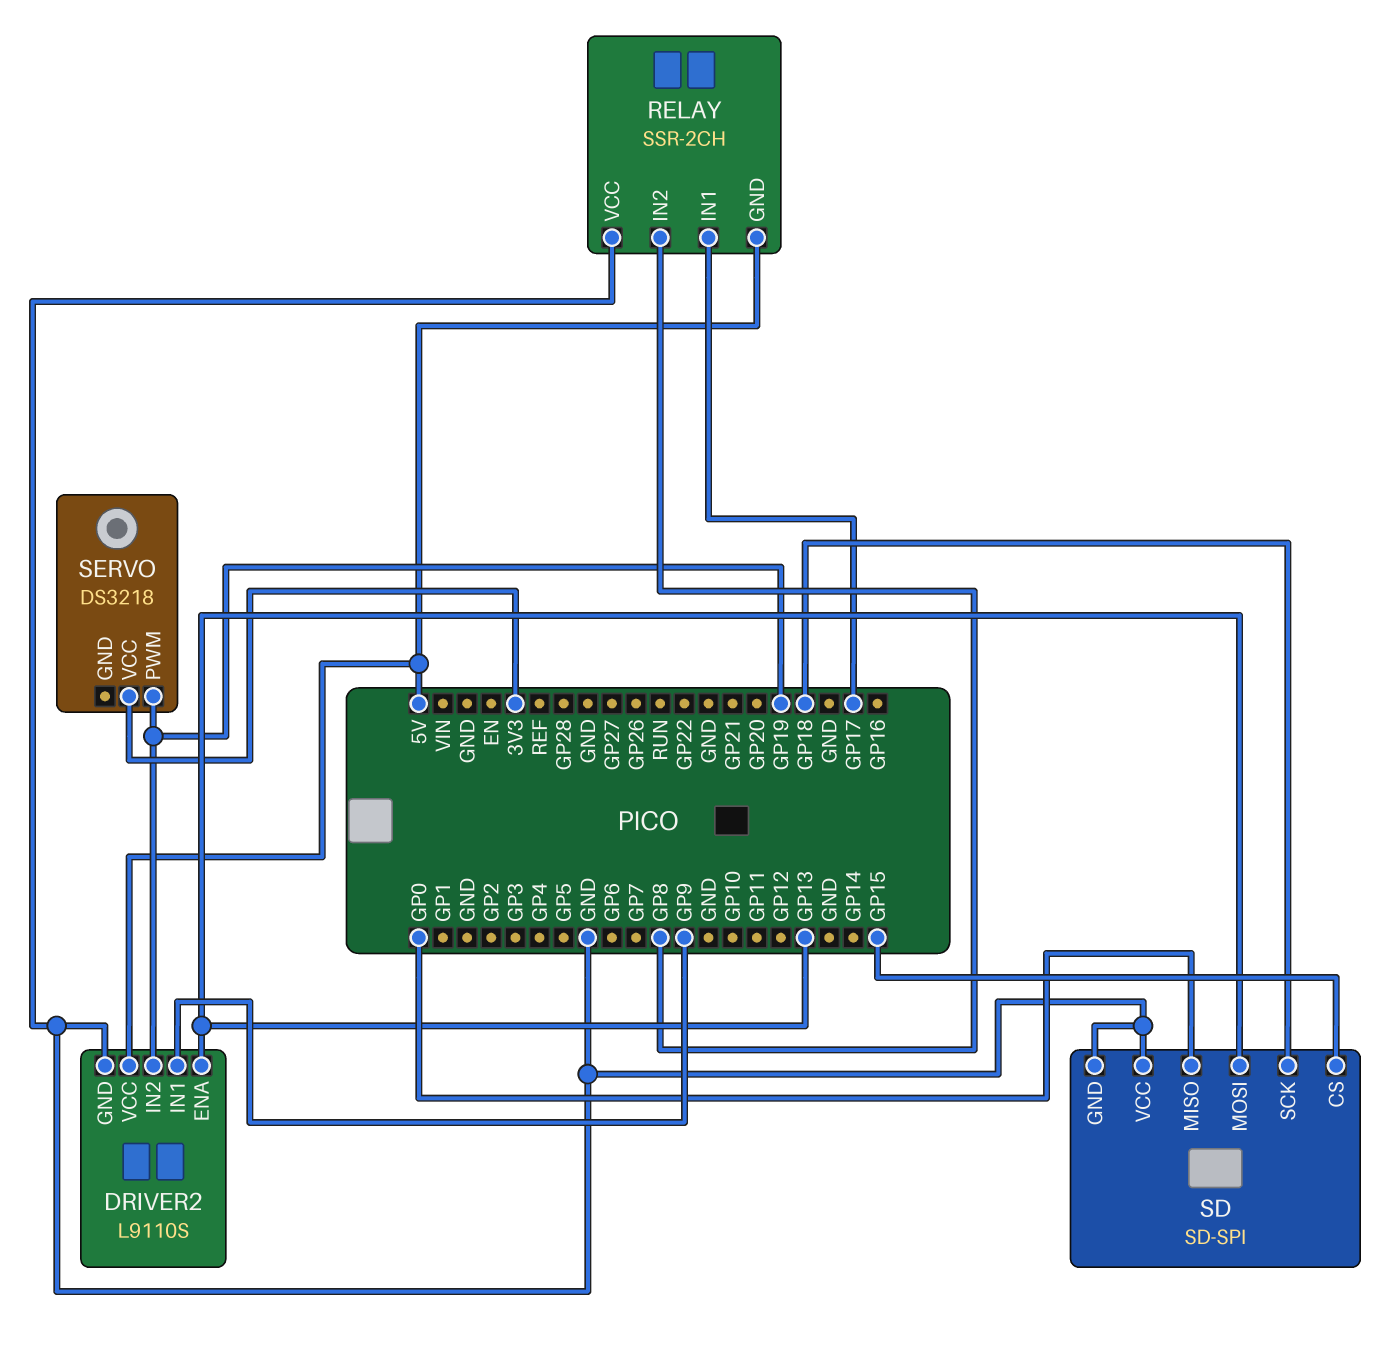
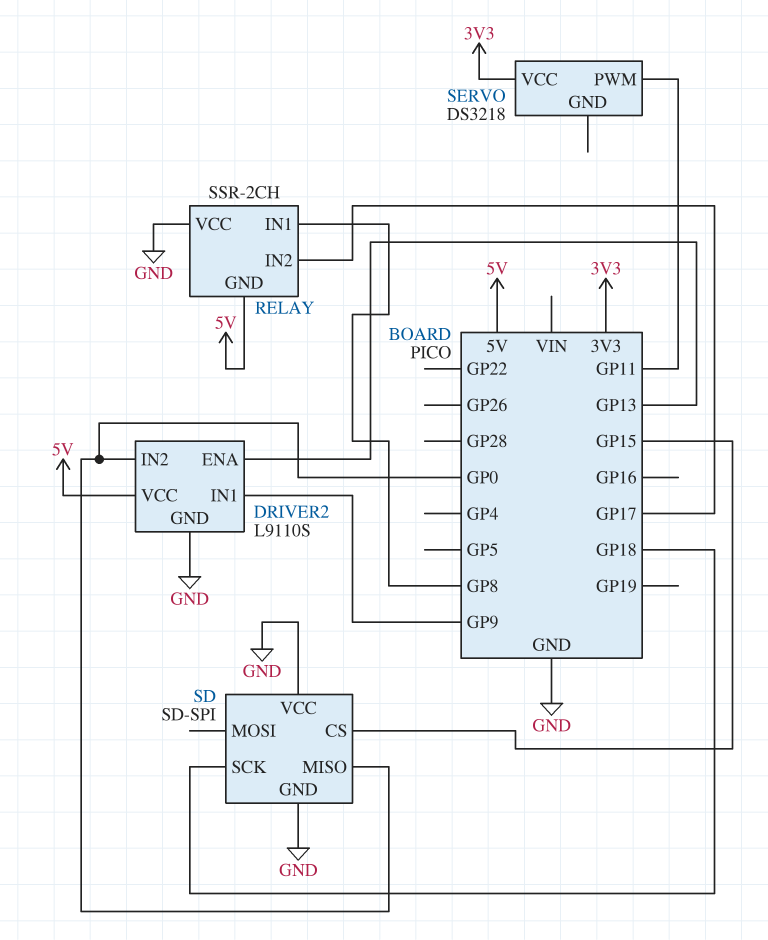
DRIVER2 pin IN2: GP19 -> GP0
RELAY pin IN1: GP17 -> GP8
RELAY pin IN2: GP8 -> GP17
SD pin MOSI: GP13 -> none
SERVO pin PWM: GP19 -> GP11

